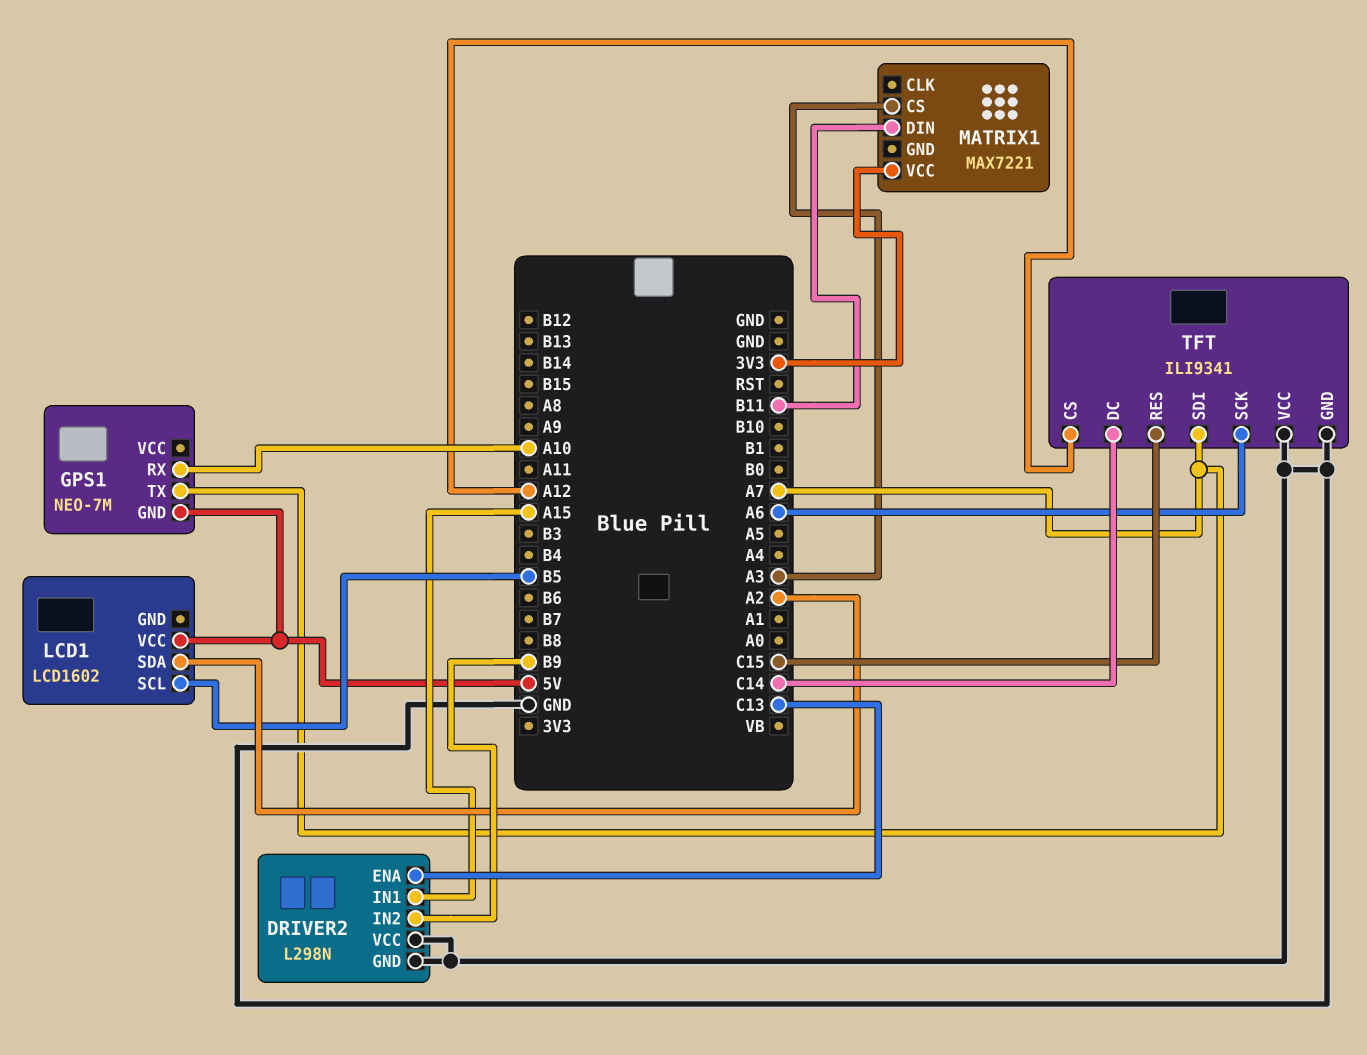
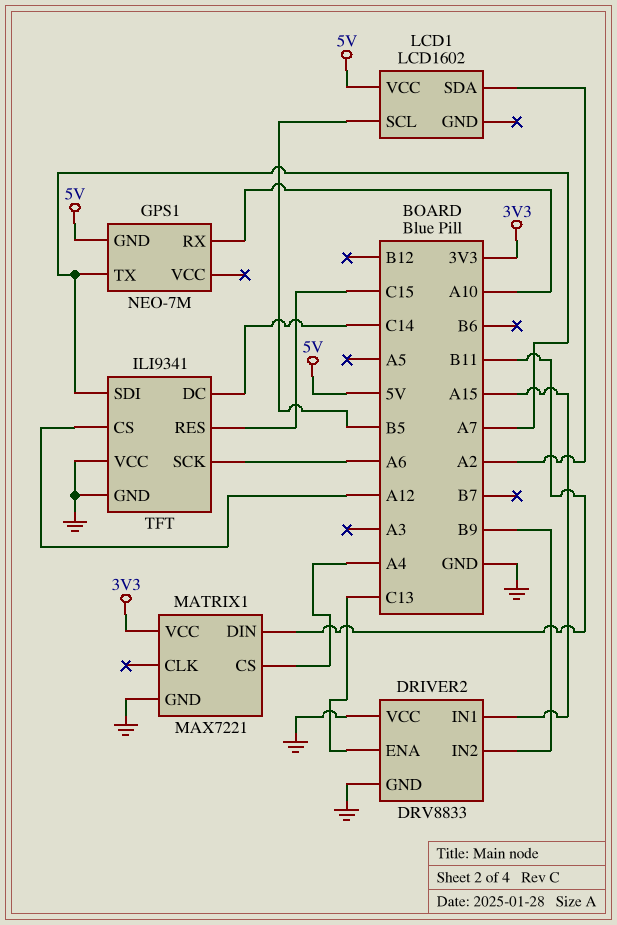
DRIVER2: L298N -> DRV8833
MATRIX1 pin CS: A3 -> A4
MATRIX1 pin GND: none -> GND

